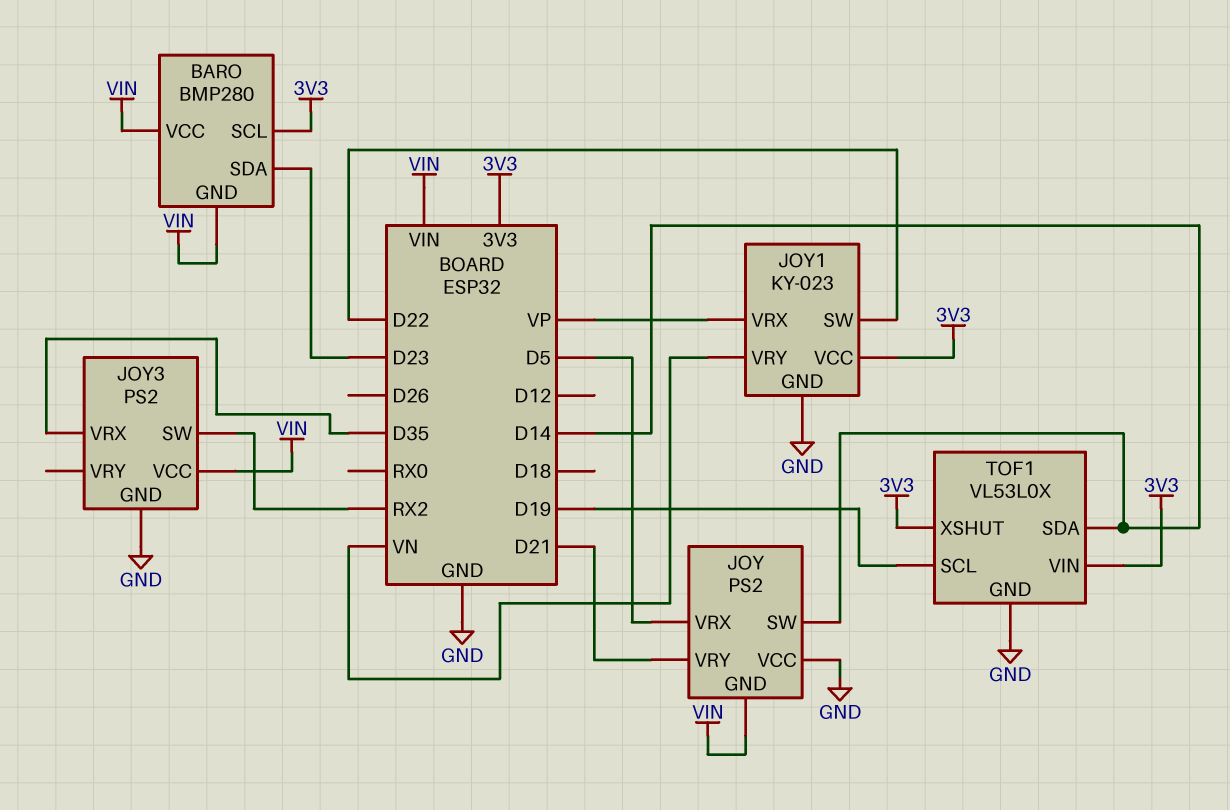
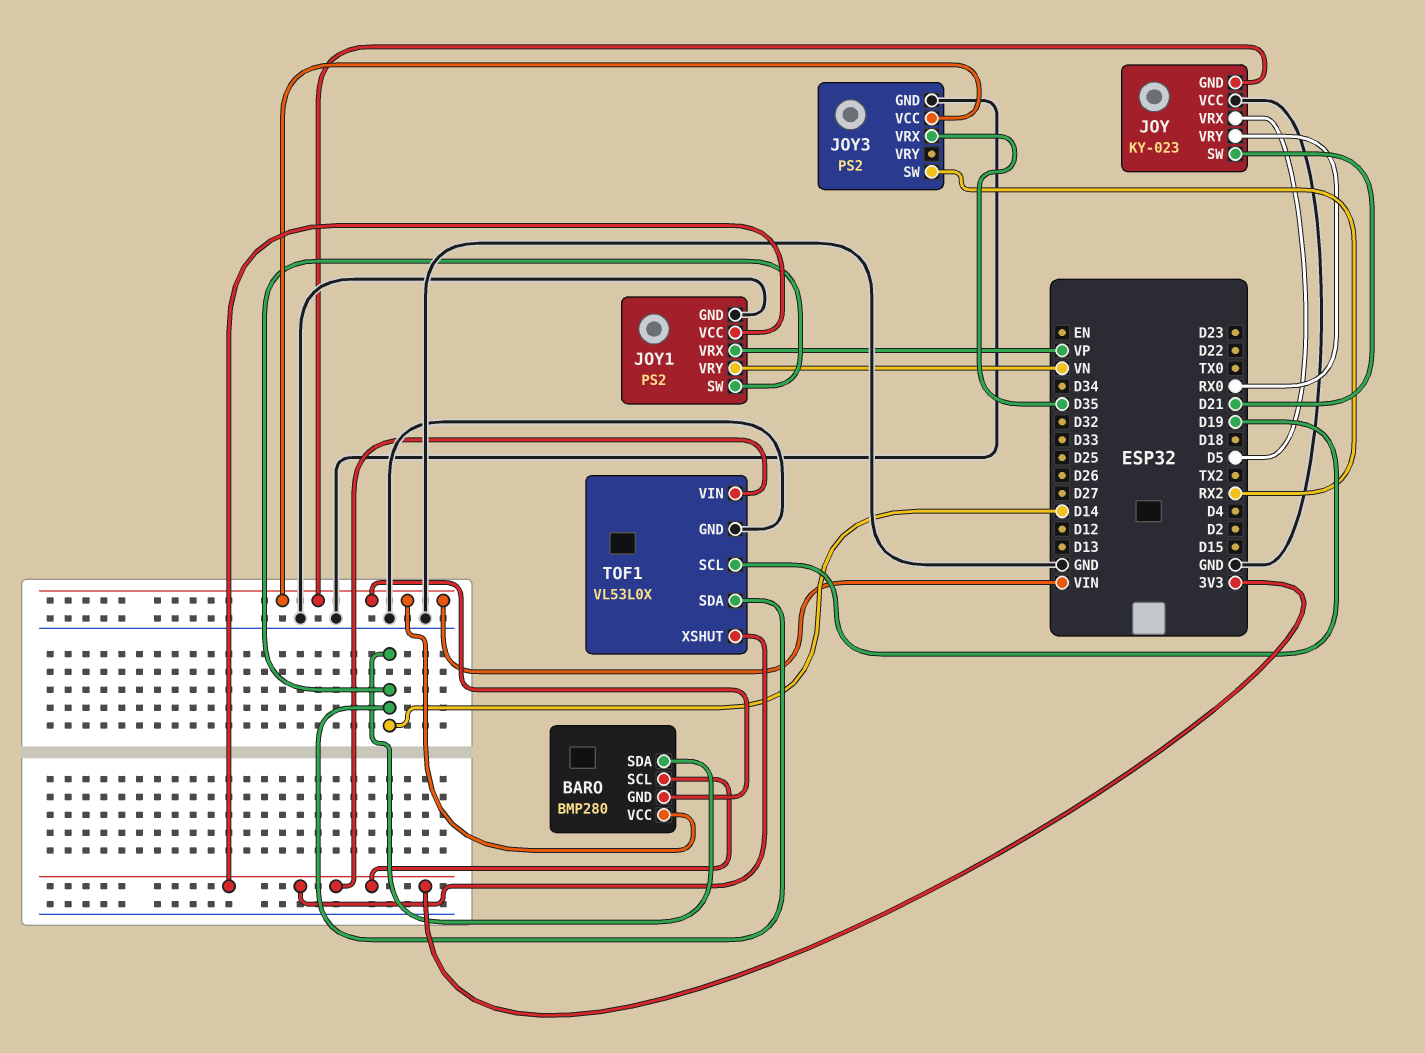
BARO pin SDA: D23 -> D14
JOY: PS2 -> KY-023
JOY pin SW: D14 -> D21
JOY pin VRY: D21 -> RX0
JOY1: KY-023 -> PS2
JOY1 pin SW: D22 -> D14

